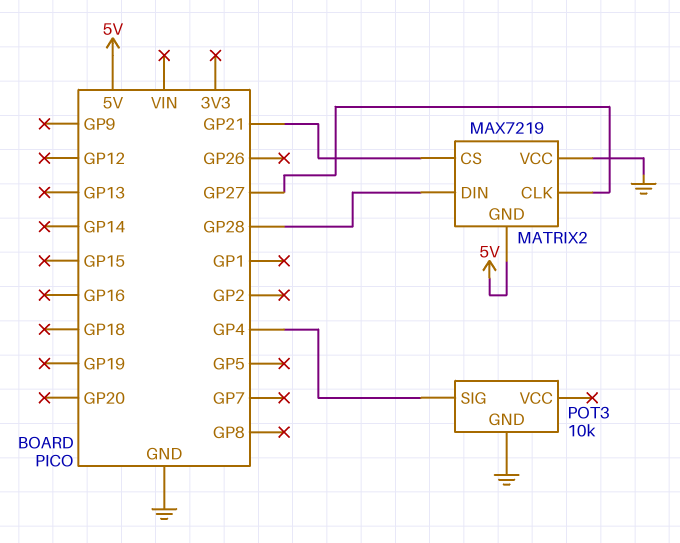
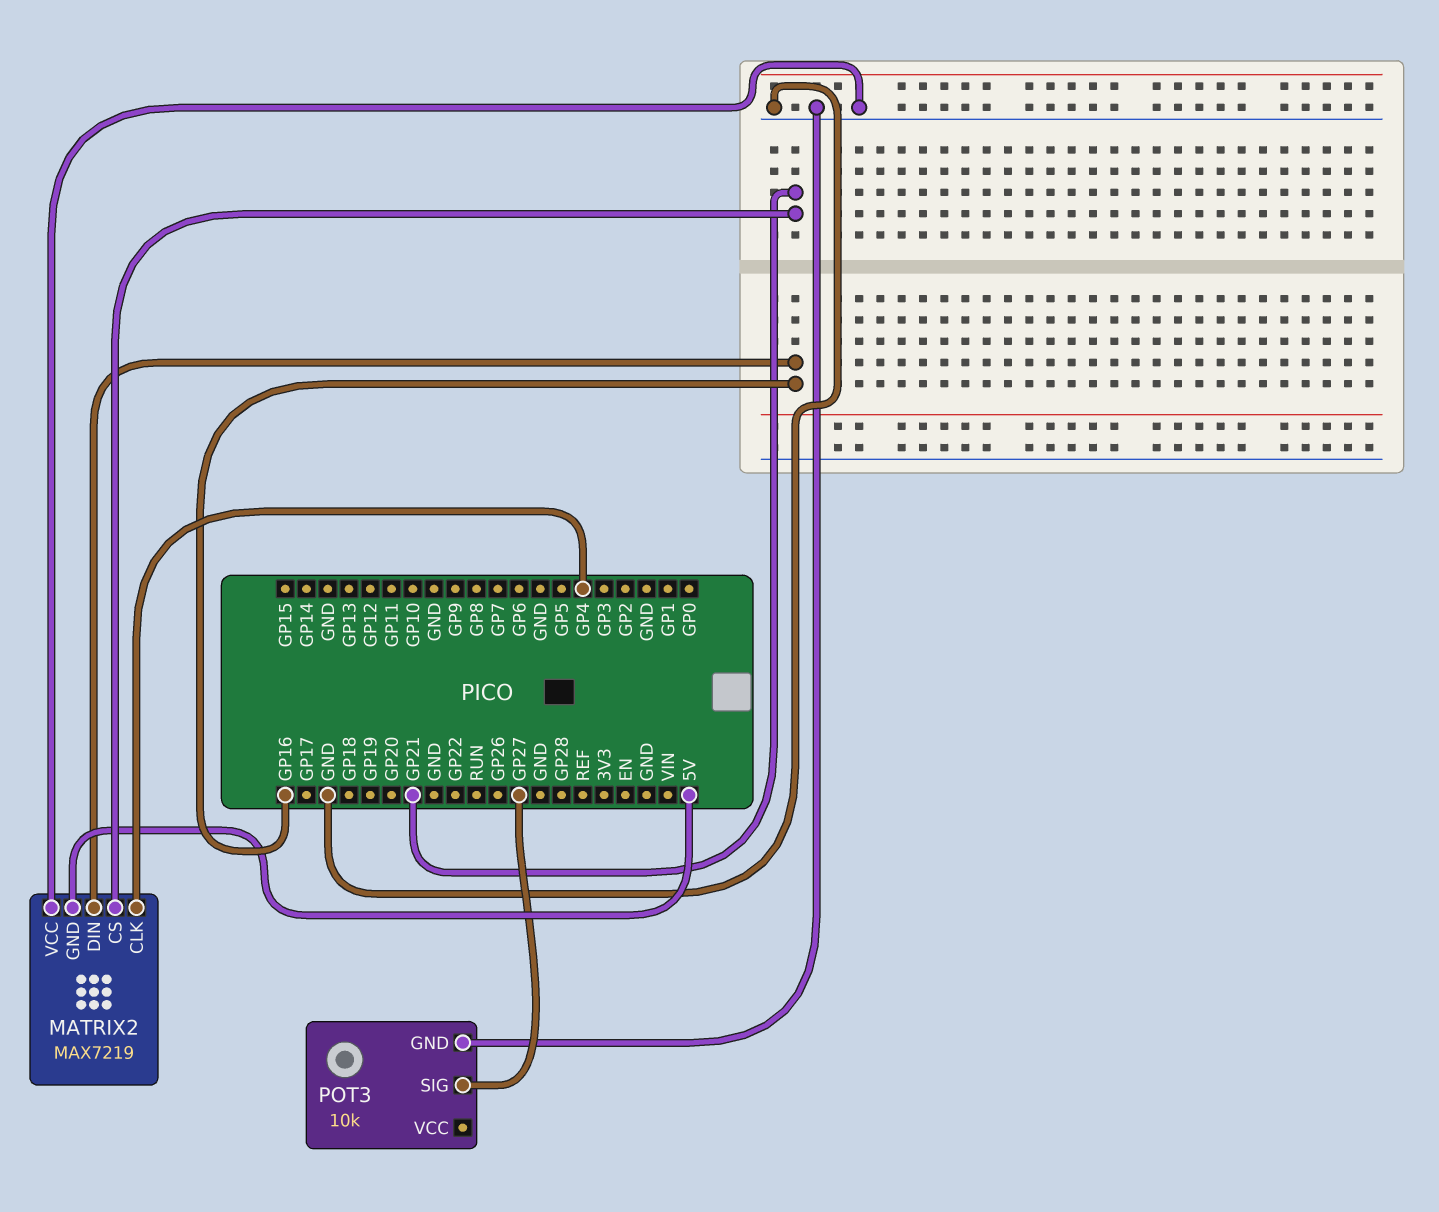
MATRIX2 pin CLK: GP27 -> GP4
MATRIX2 pin DIN: GP28 -> GP16
POT3 pin SIG: GP4 -> GP27

